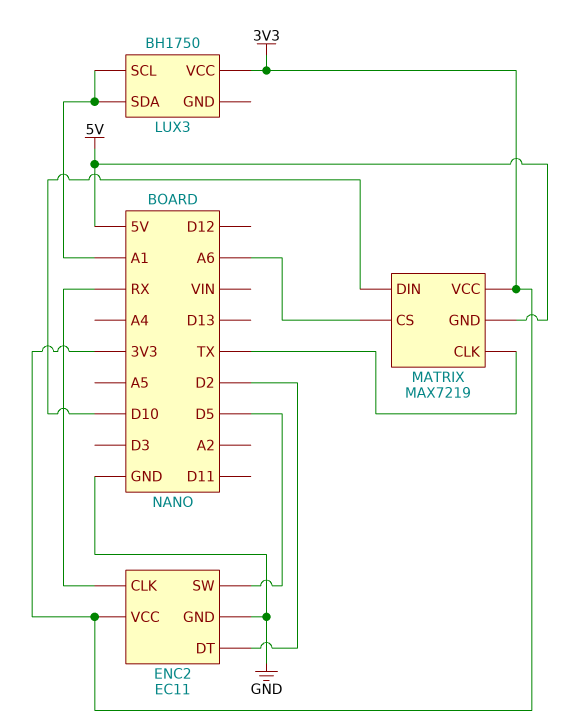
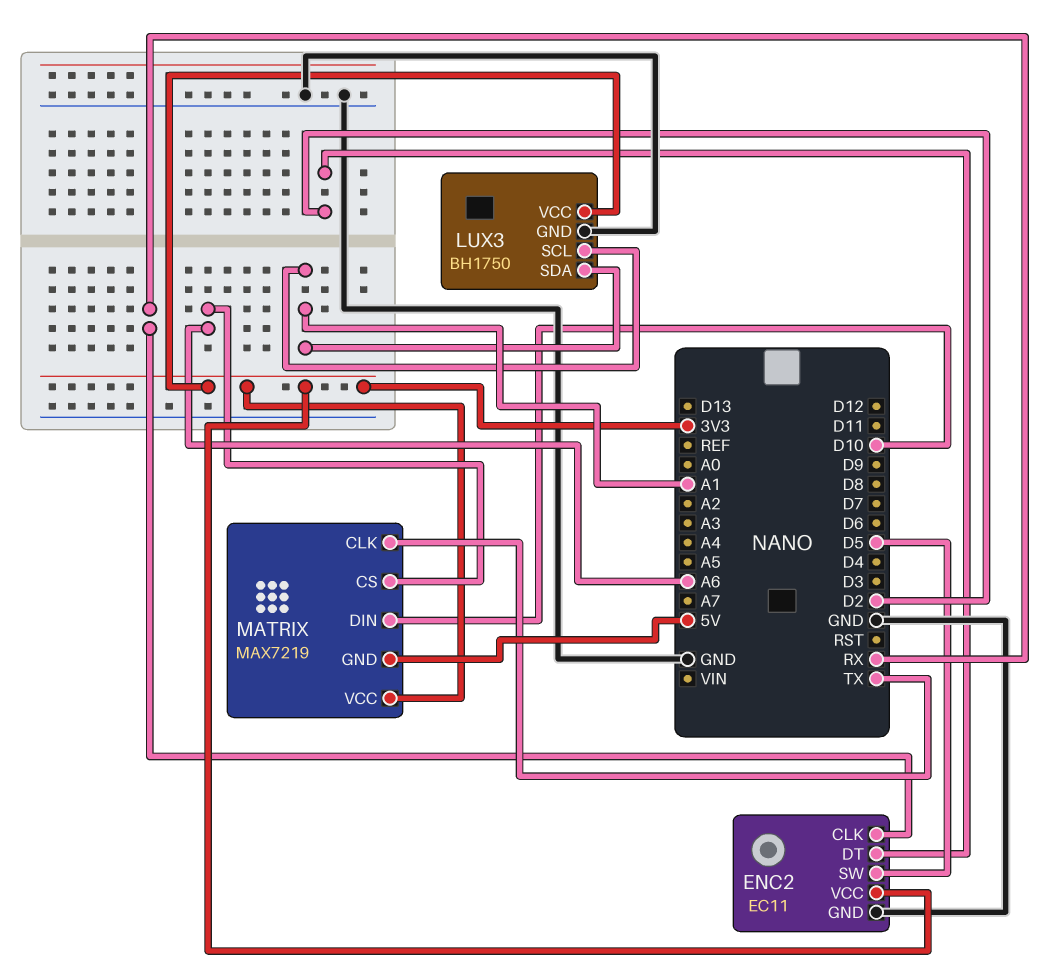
LUX3 pin GND: none -> GND

